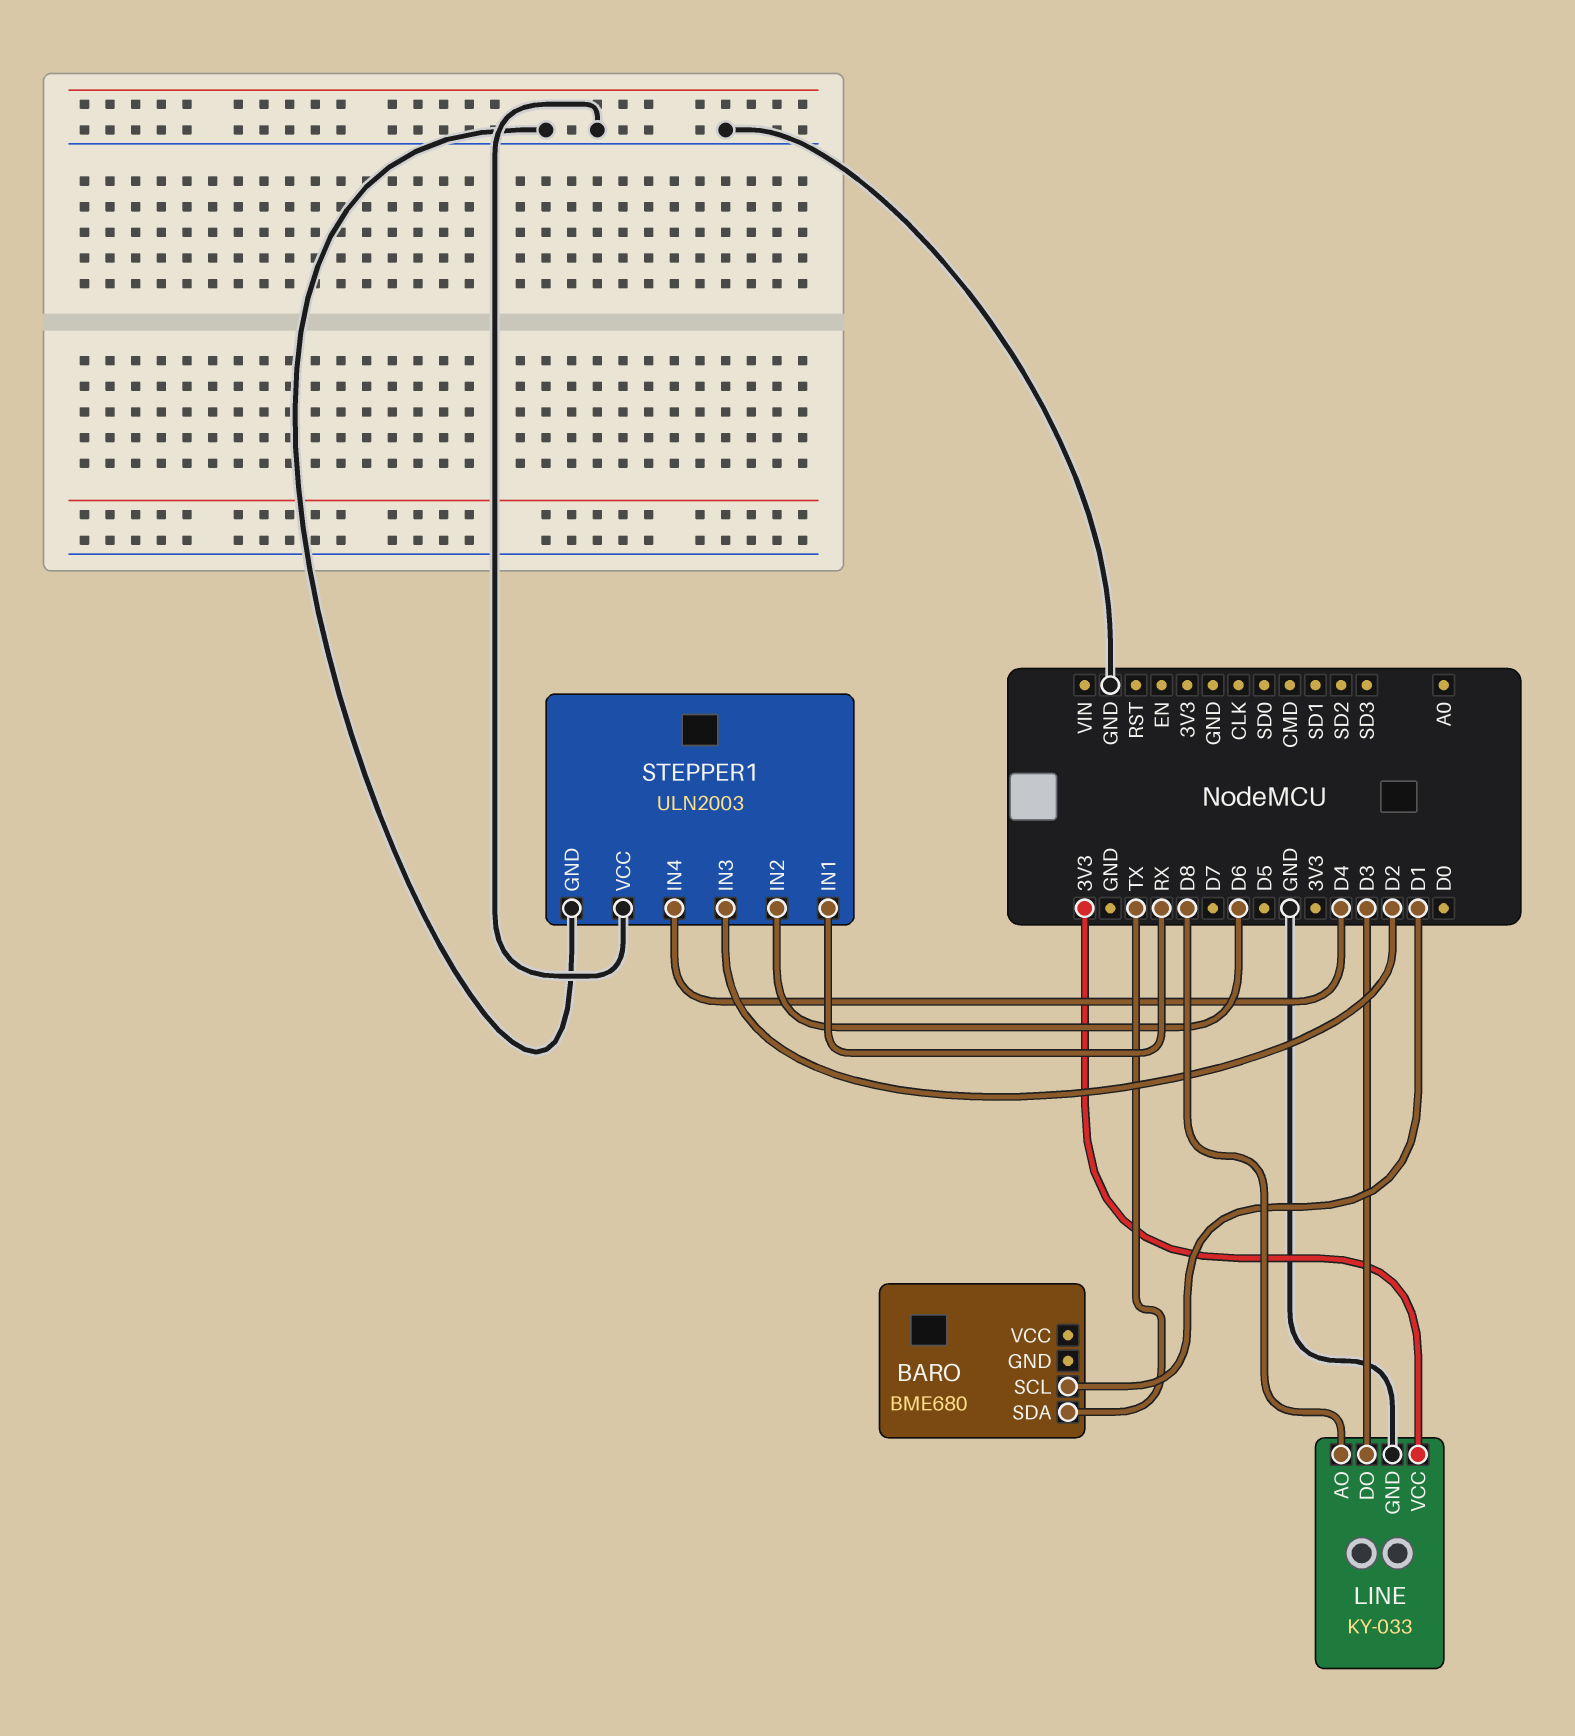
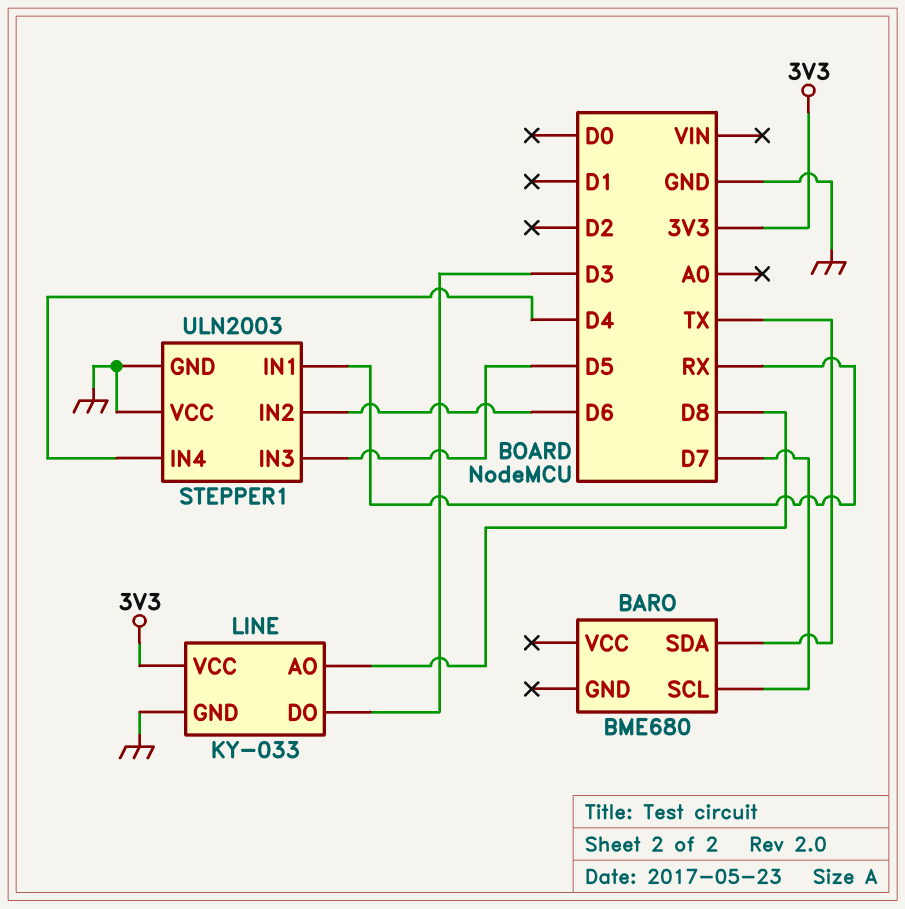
BARO pin SCL: D1 -> D7
STEPPER1 pin IN3: D2 -> D5

